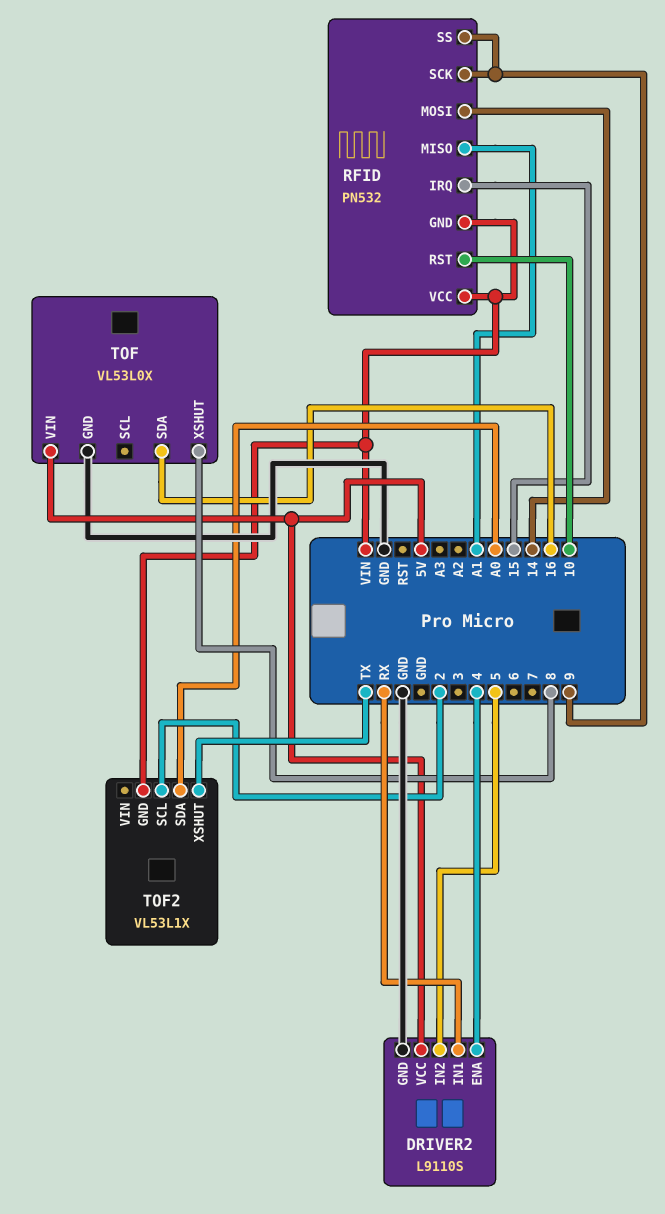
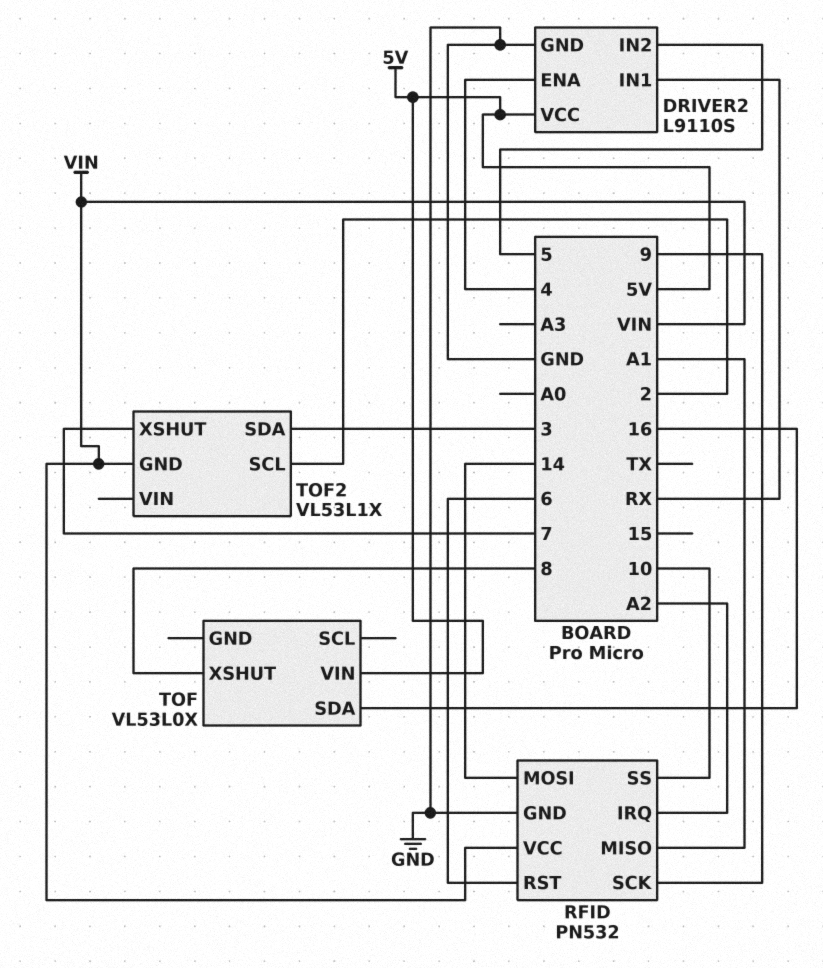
RFID pin GND: VIN -> GND
RFID pin IRQ: 15 -> A2
RFID pin RST: 10 -> 6
RFID pin SS: 9 -> 10
TOF pin GND: GND -> none
TOF2 pin SDA: A0 -> 3
TOF2 pin XSHUT: TX -> 7

